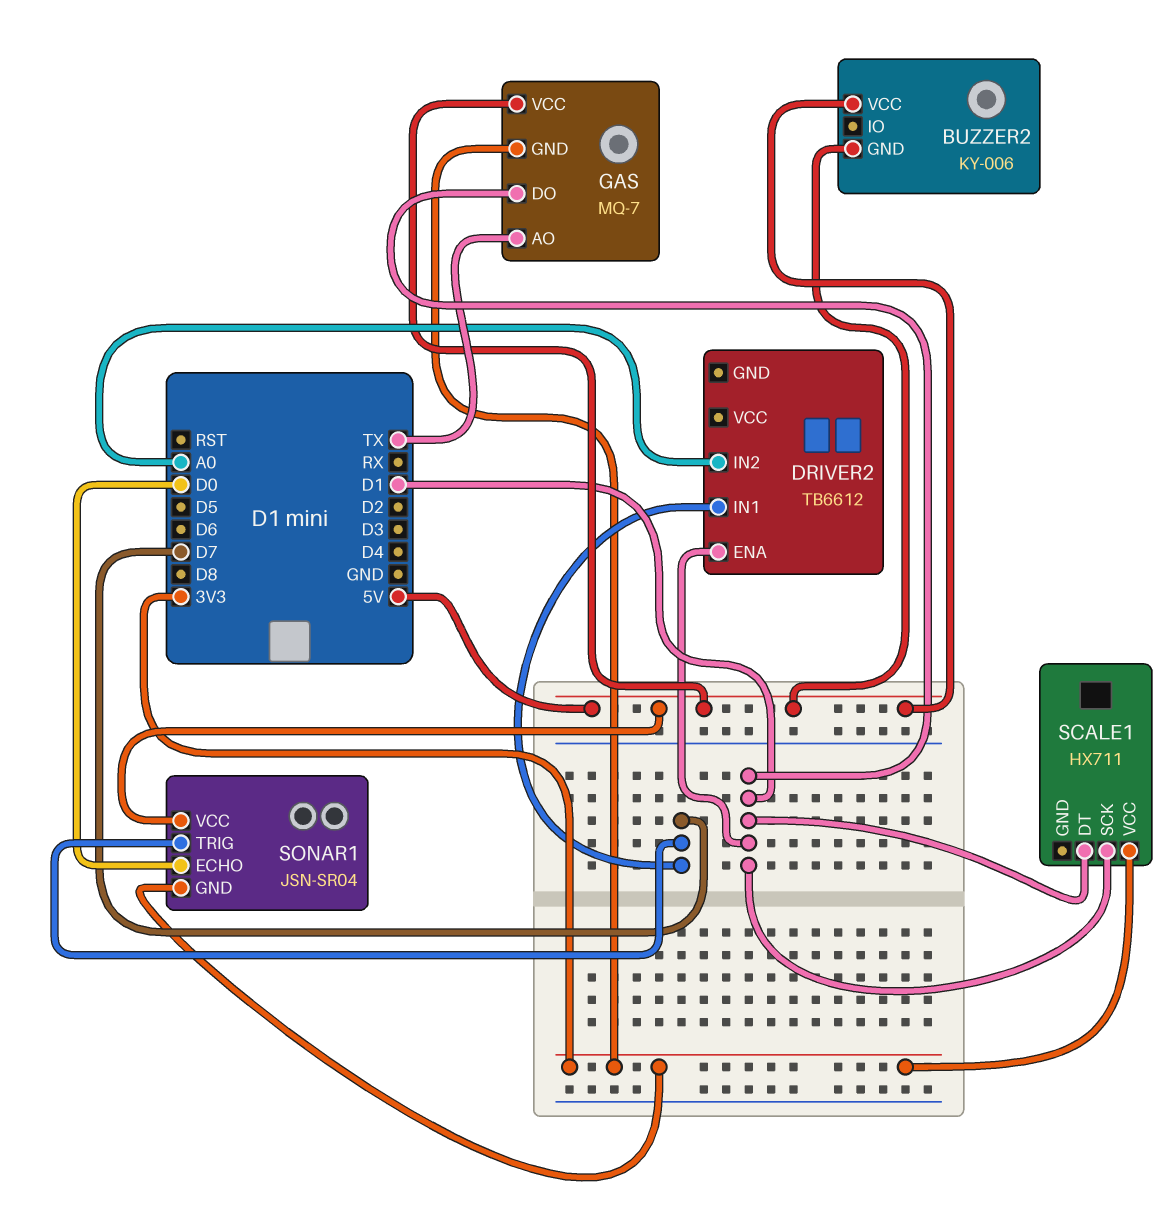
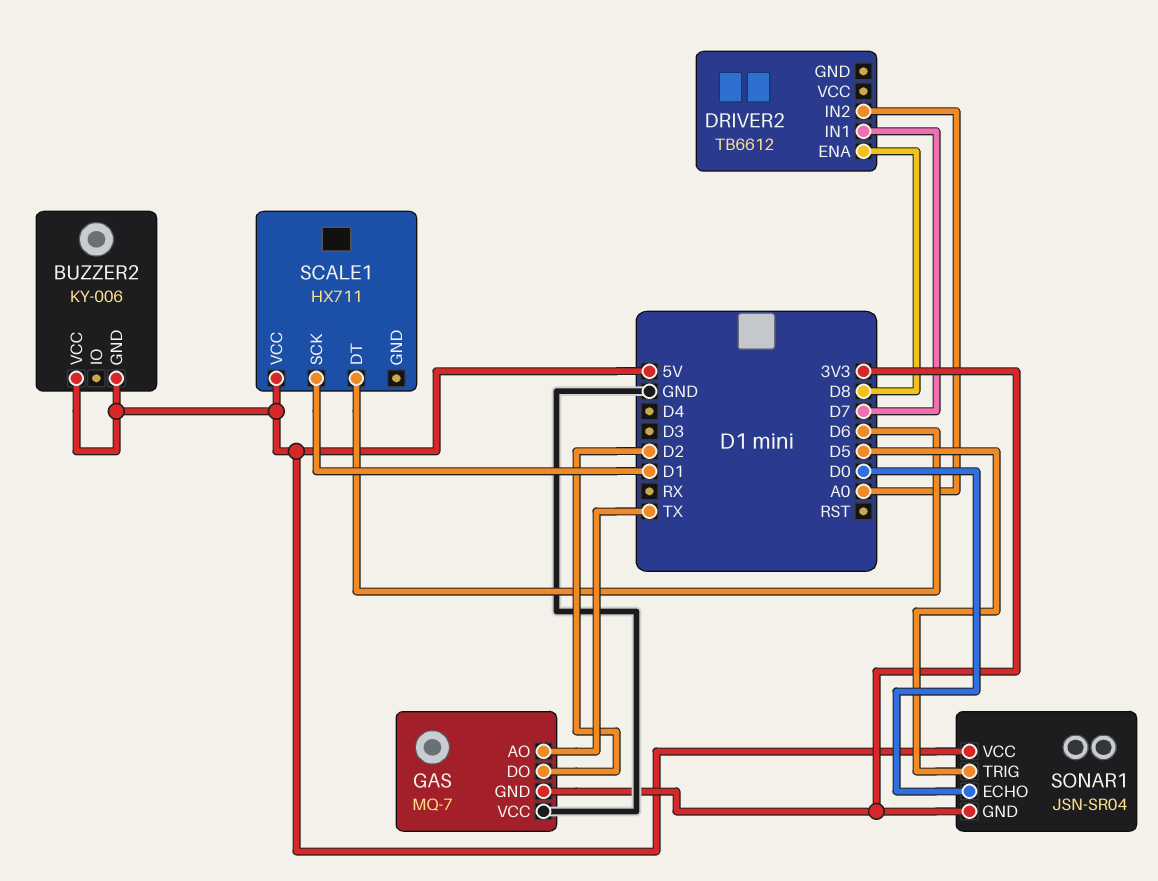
DRIVER2 pin ENA: D1 -> D8
GAS pin DO: D1 -> D2
GAS pin VCC: 5V -> GND
SCALE1 pin DT: D1 -> D6
SCALE1 pin VCC: 3V3 -> 5V
SONAR1 pin TRIG: D7 -> D5

